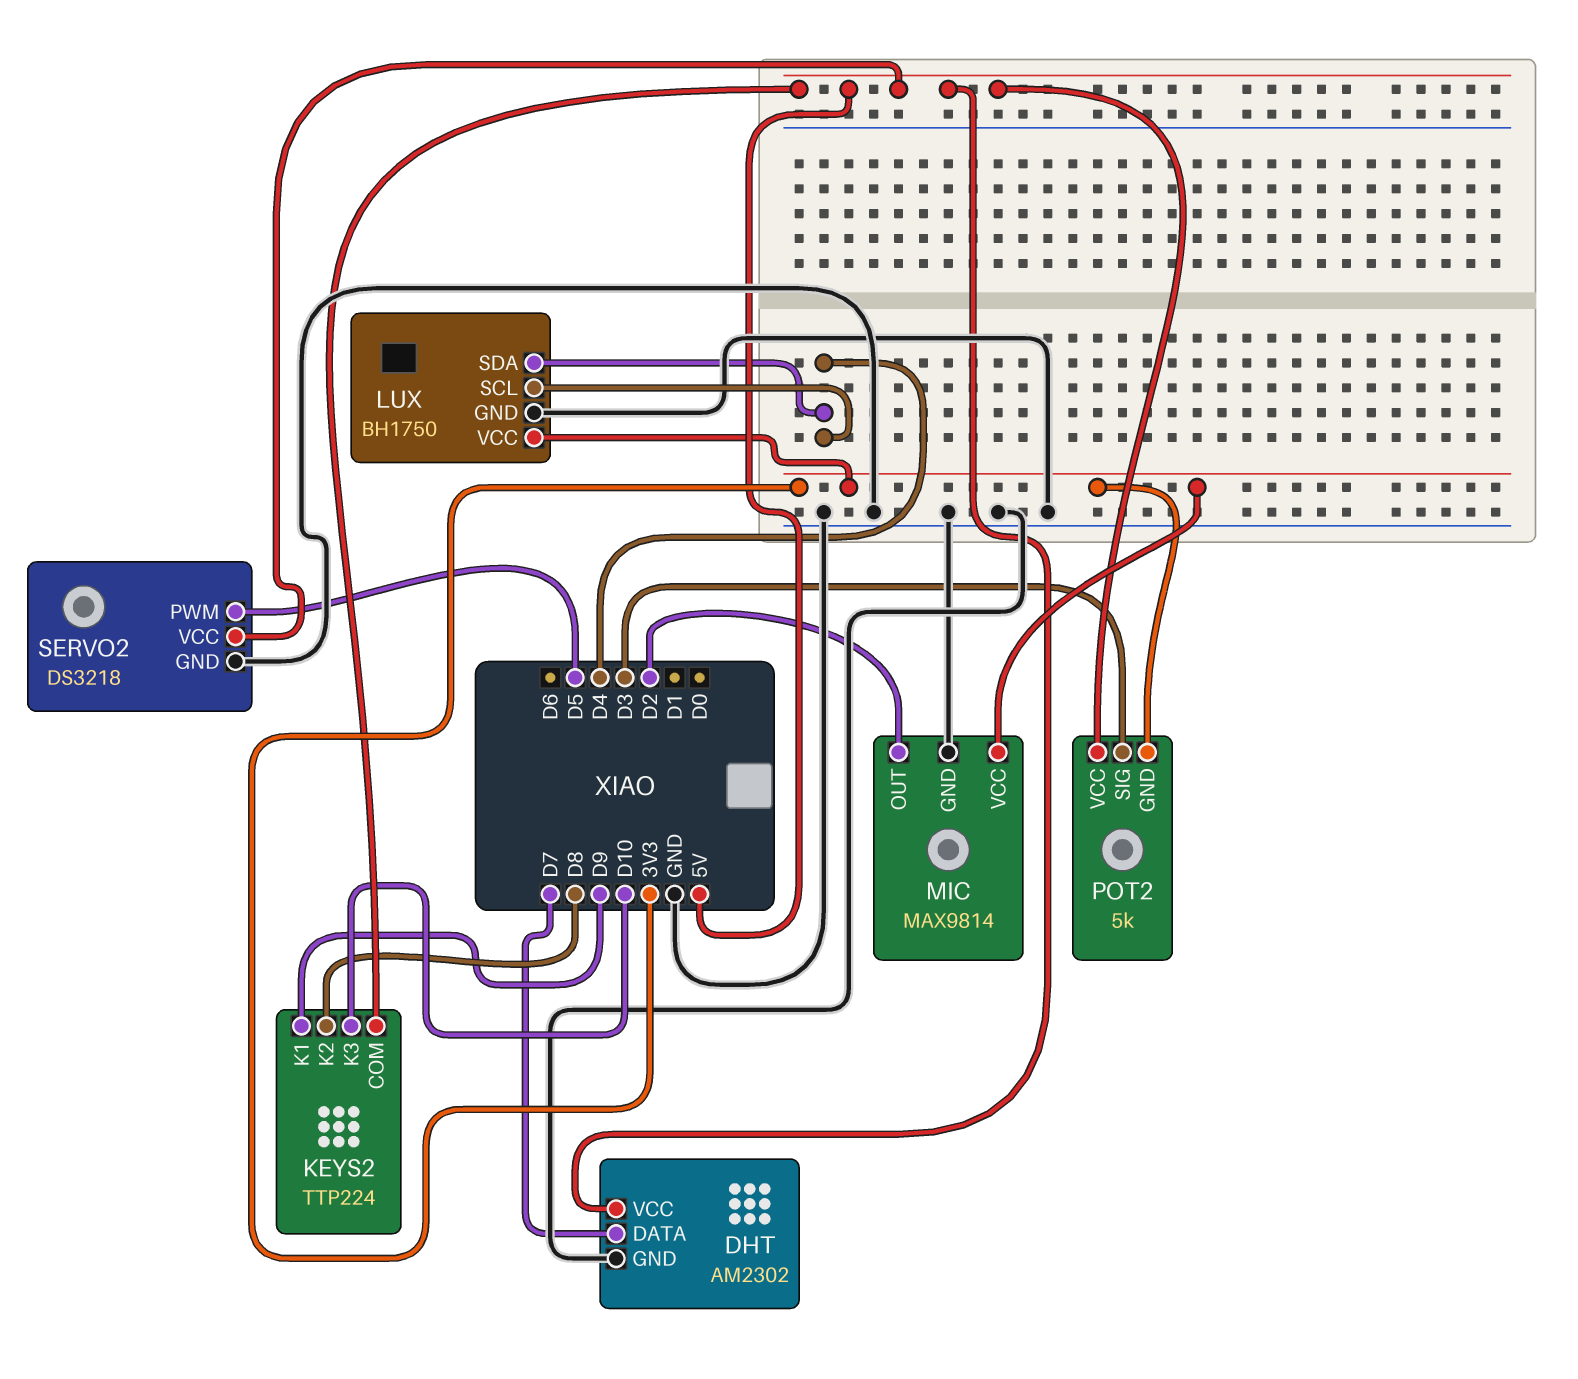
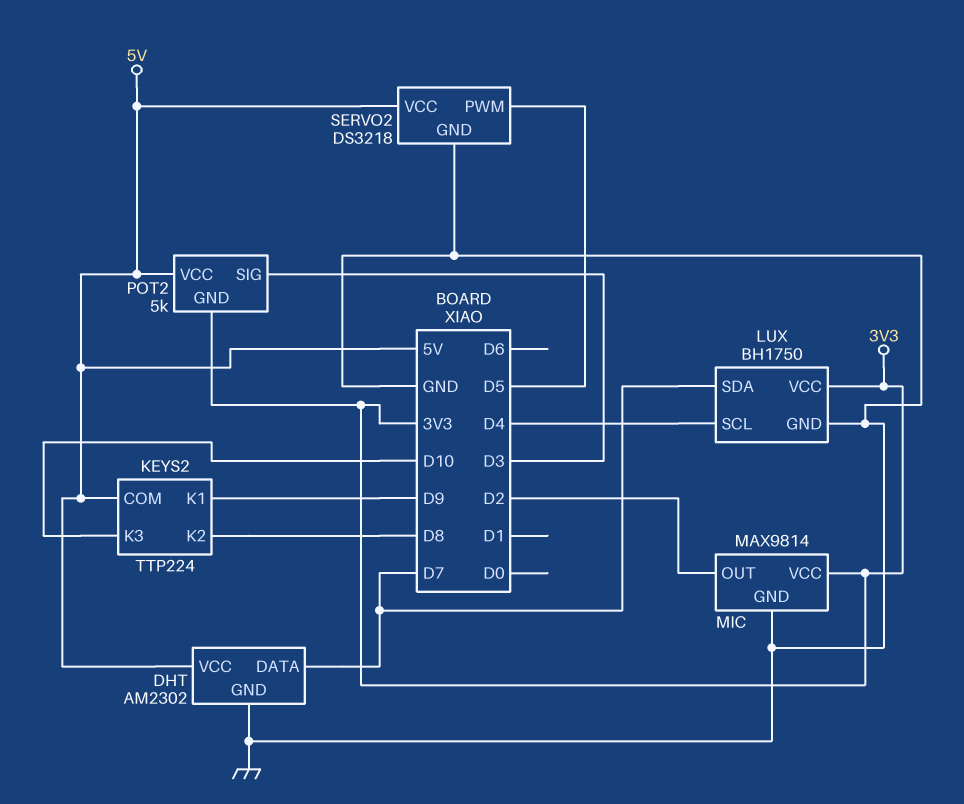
LUX pin SDA: D4 -> D7

